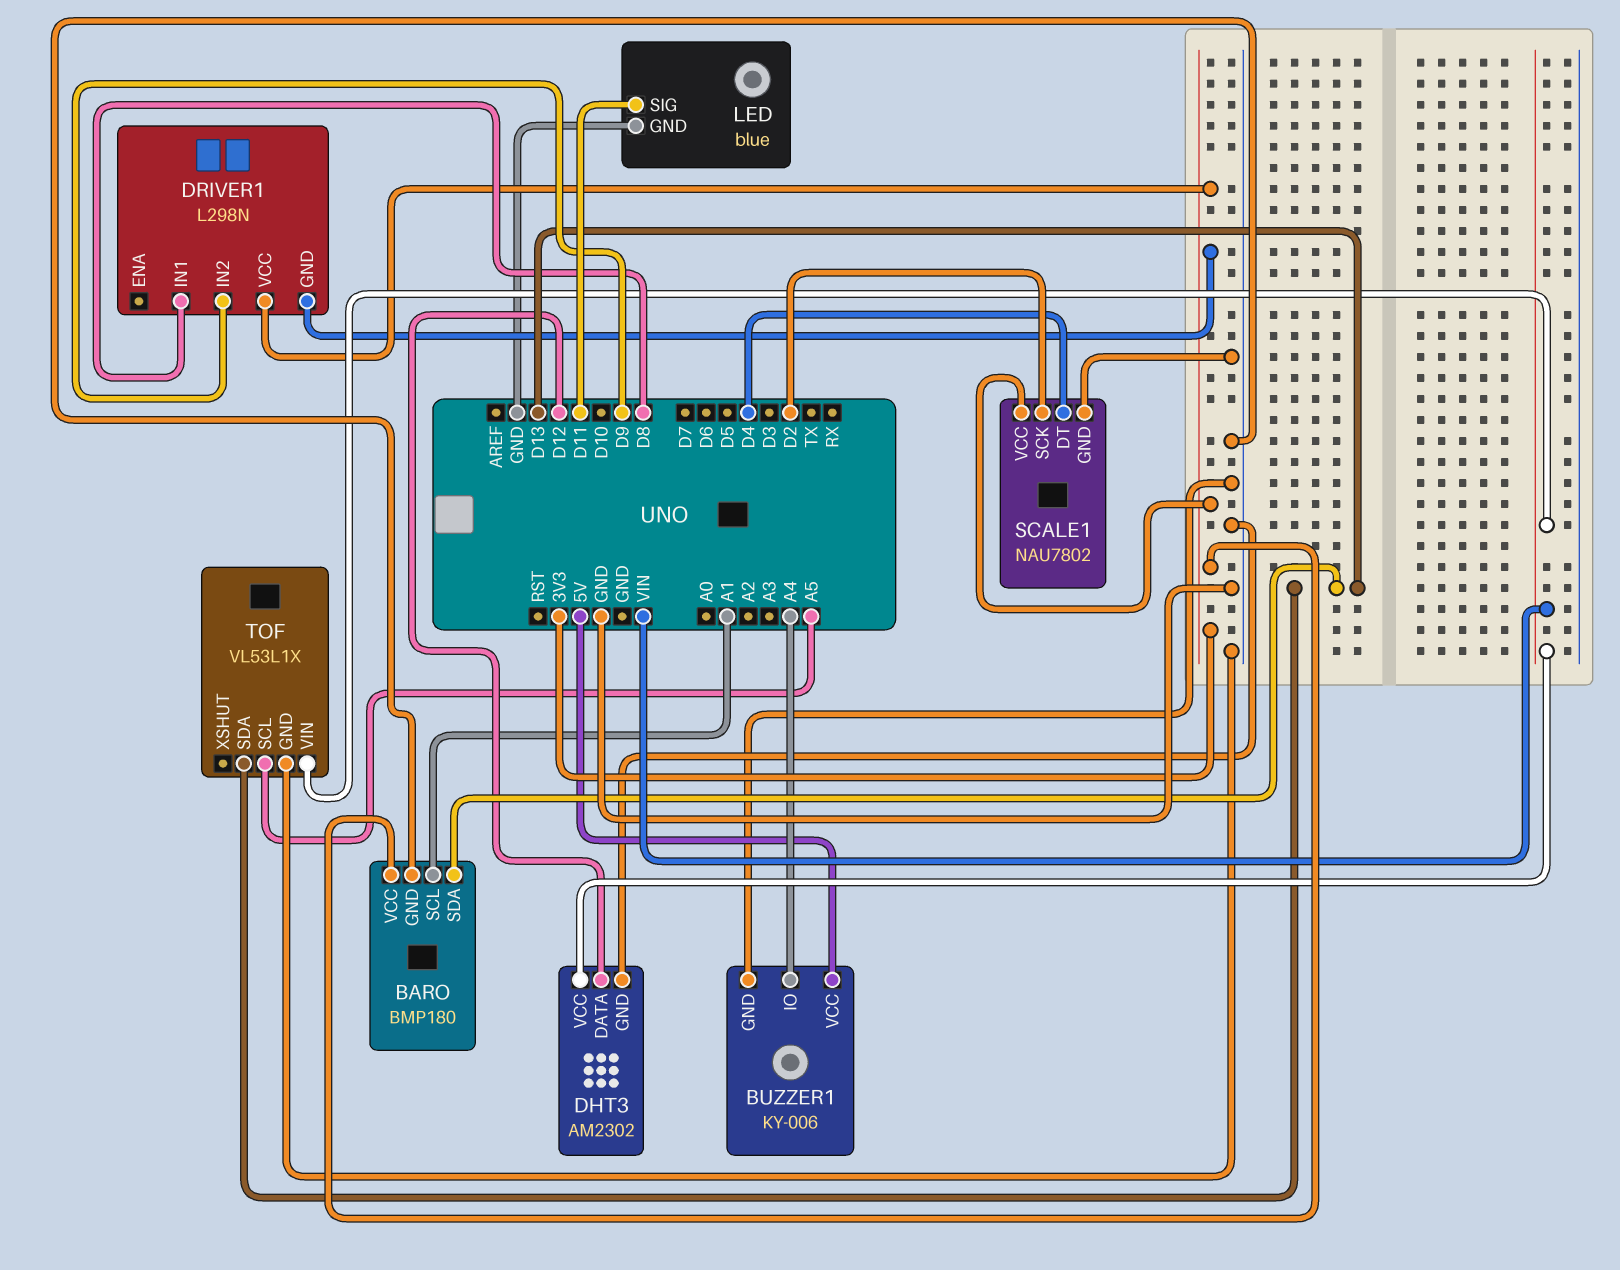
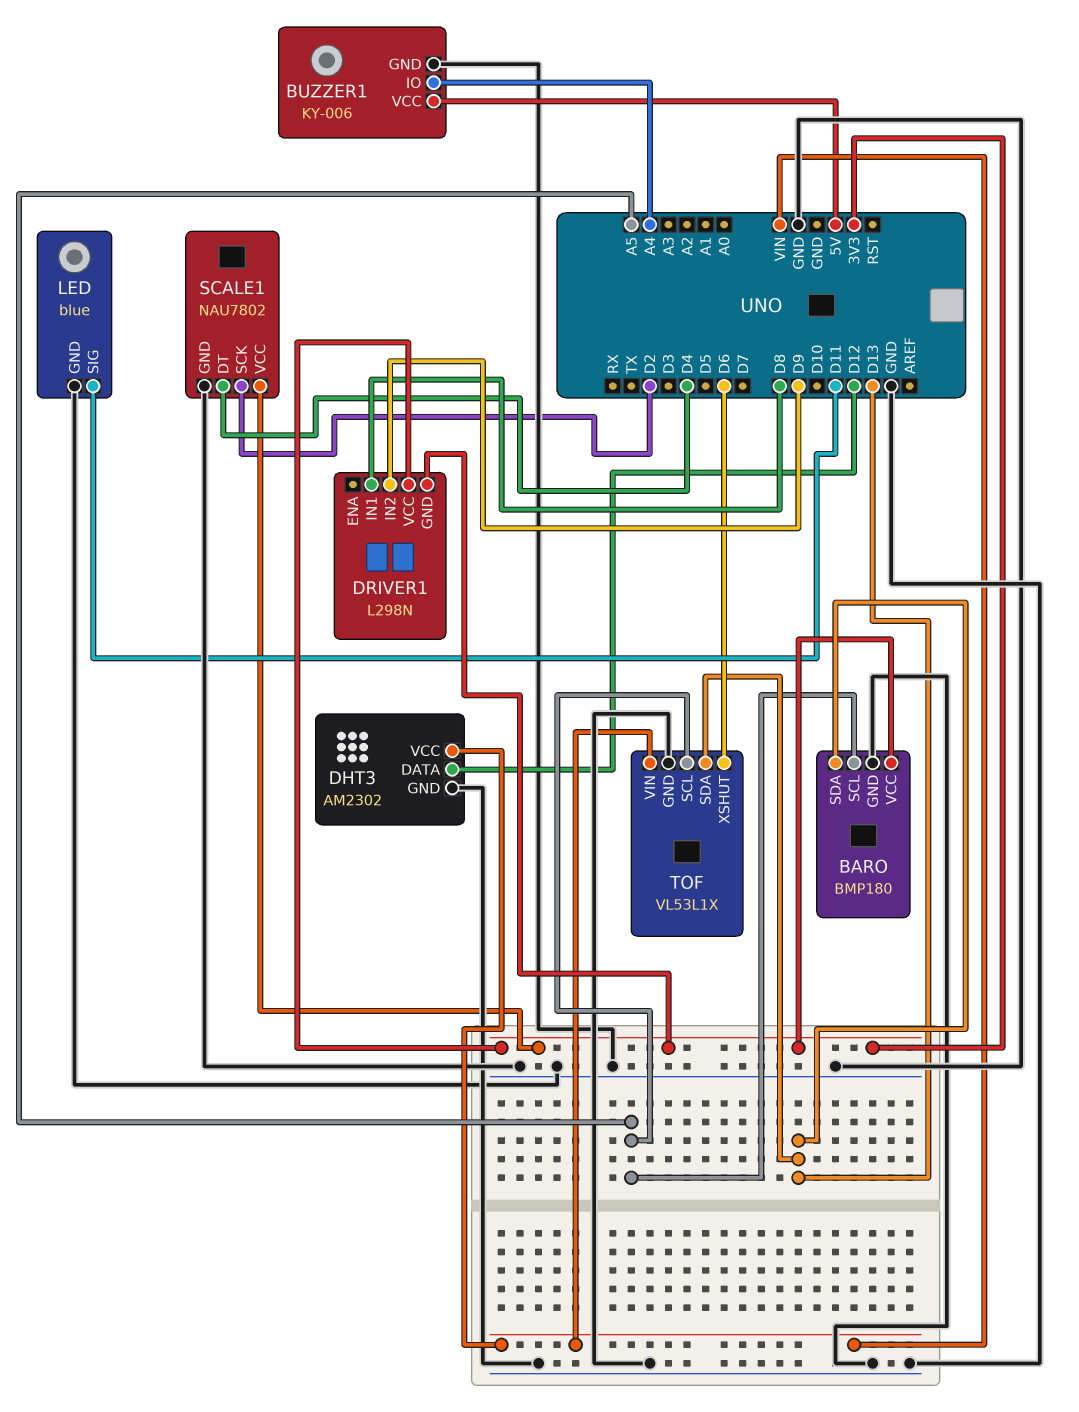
BARO pin SCL: A1 -> A5
TOF pin XSHUT: none -> D6

